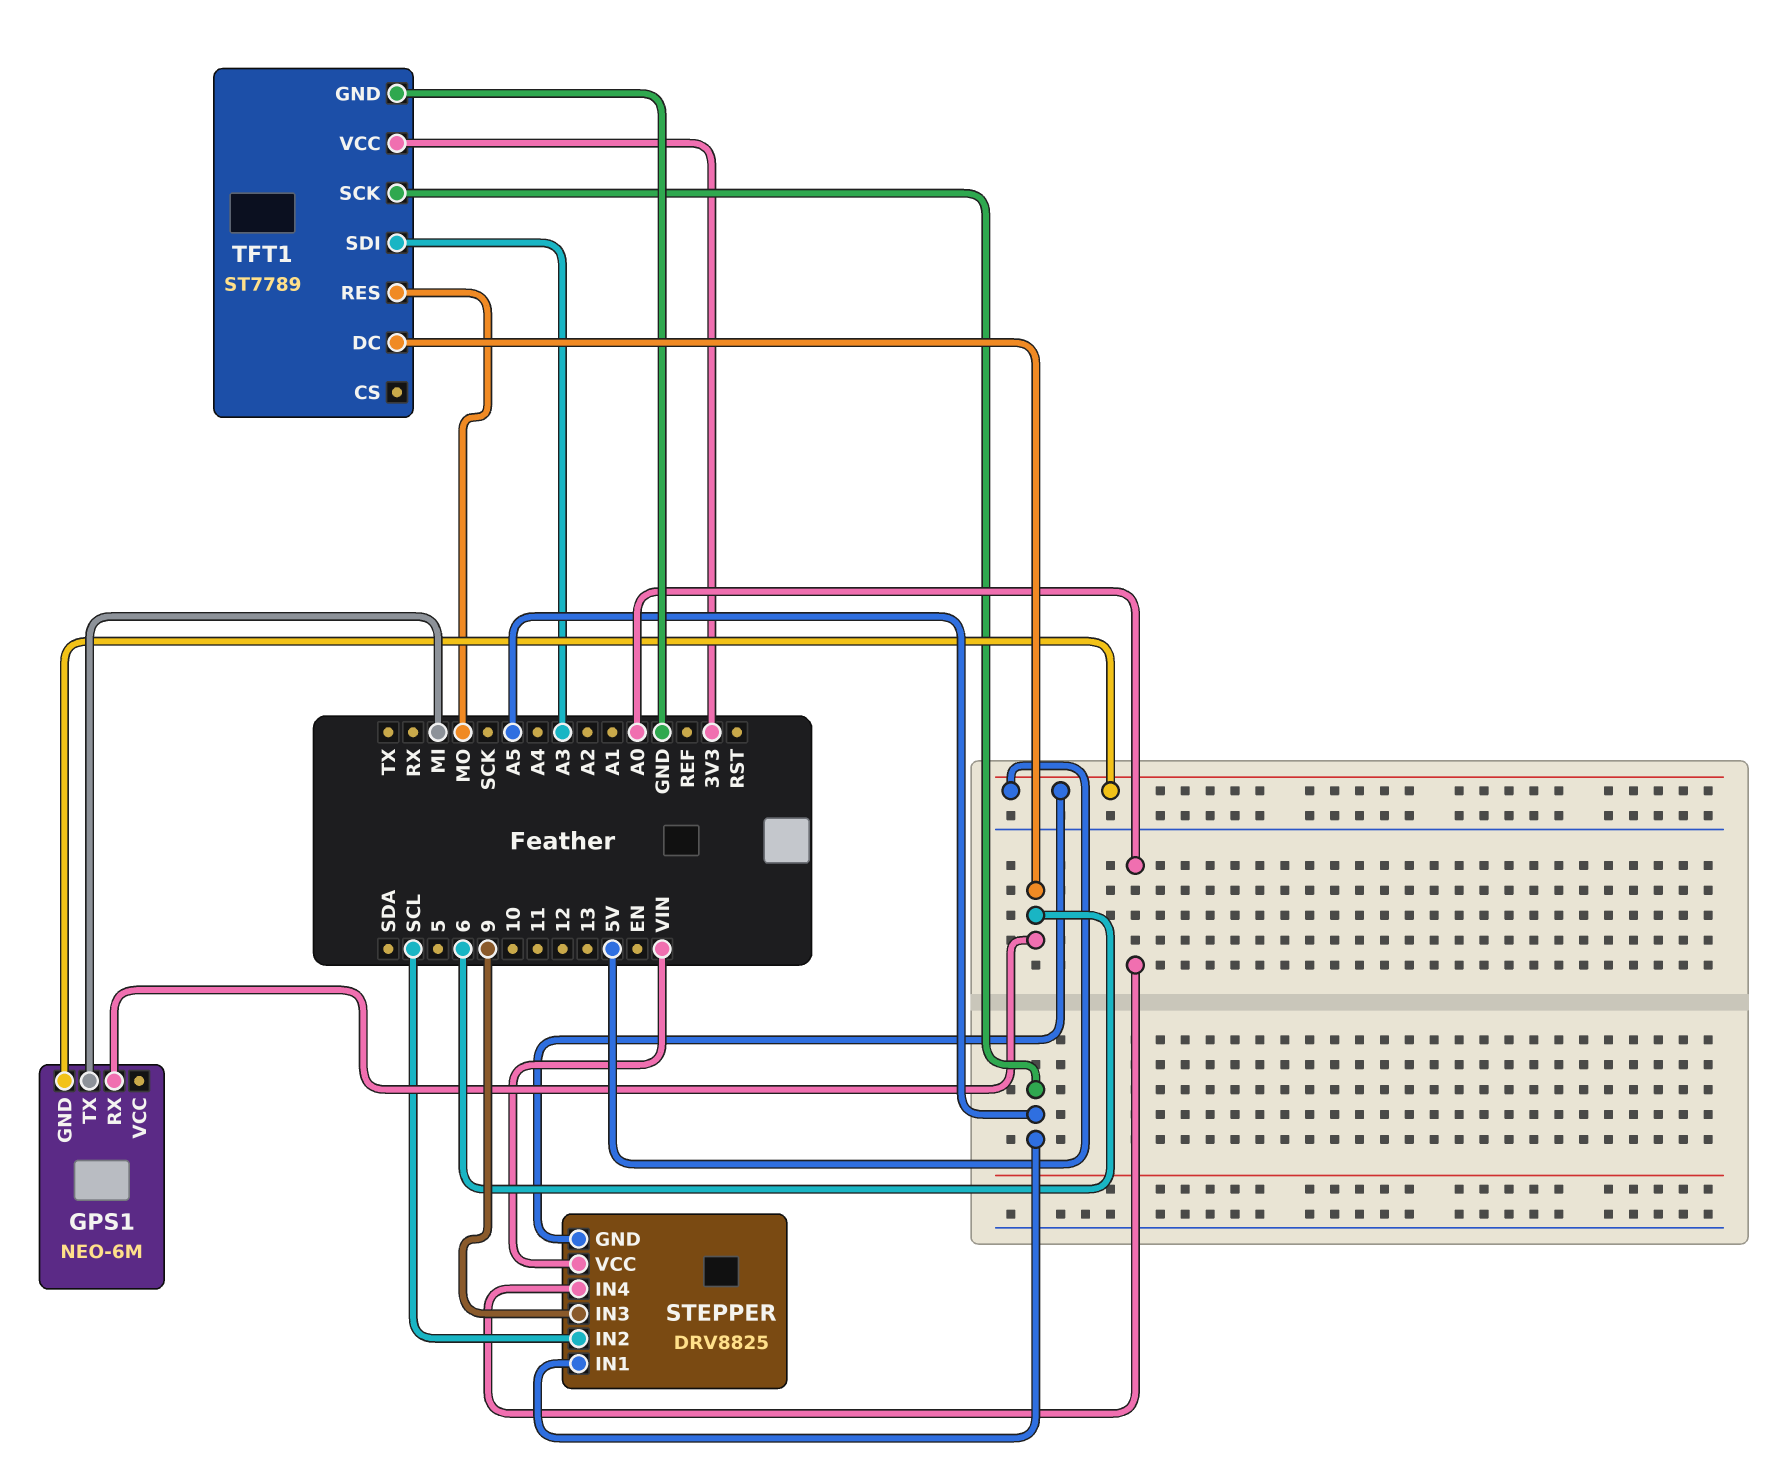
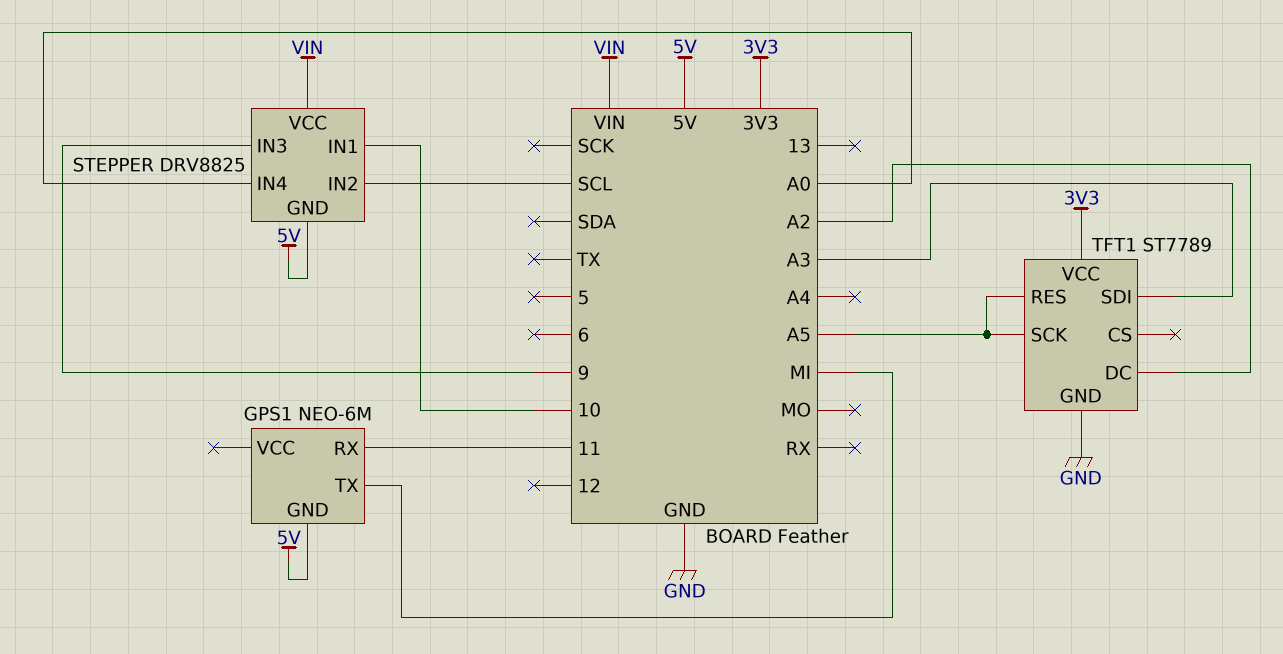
GPS1 pin RX: 6 -> 11
STEPPER pin IN1: A5 -> 10
TFT1 pin DC: 6 -> A2
TFT1 pin RES: MO -> A5

